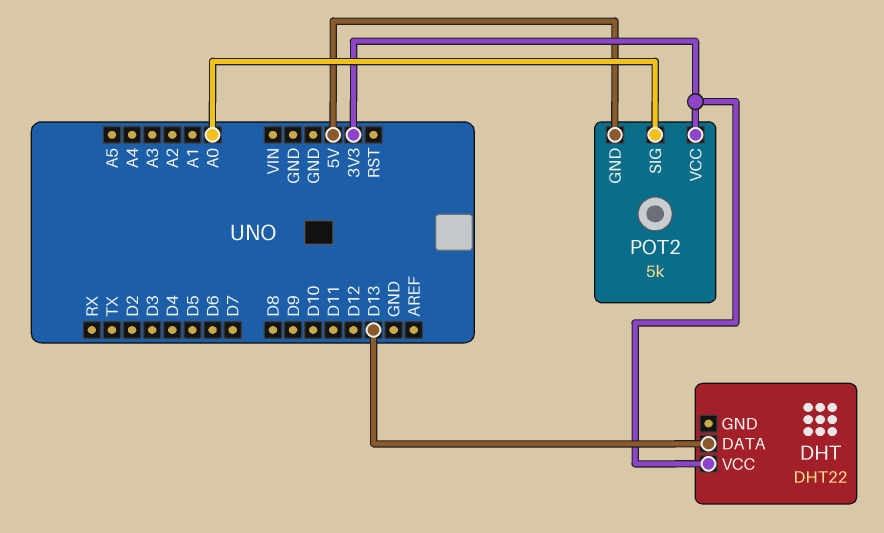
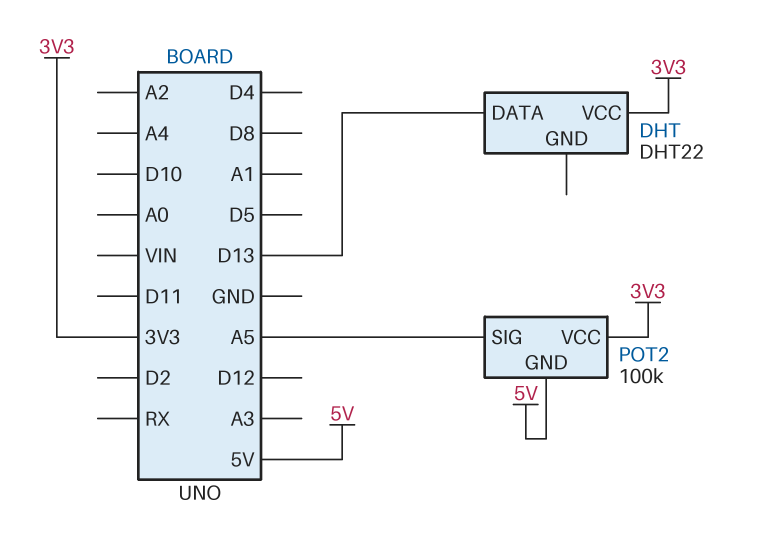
POT2: 5k -> 100k
POT2 pin SIG: A0 -> A5

